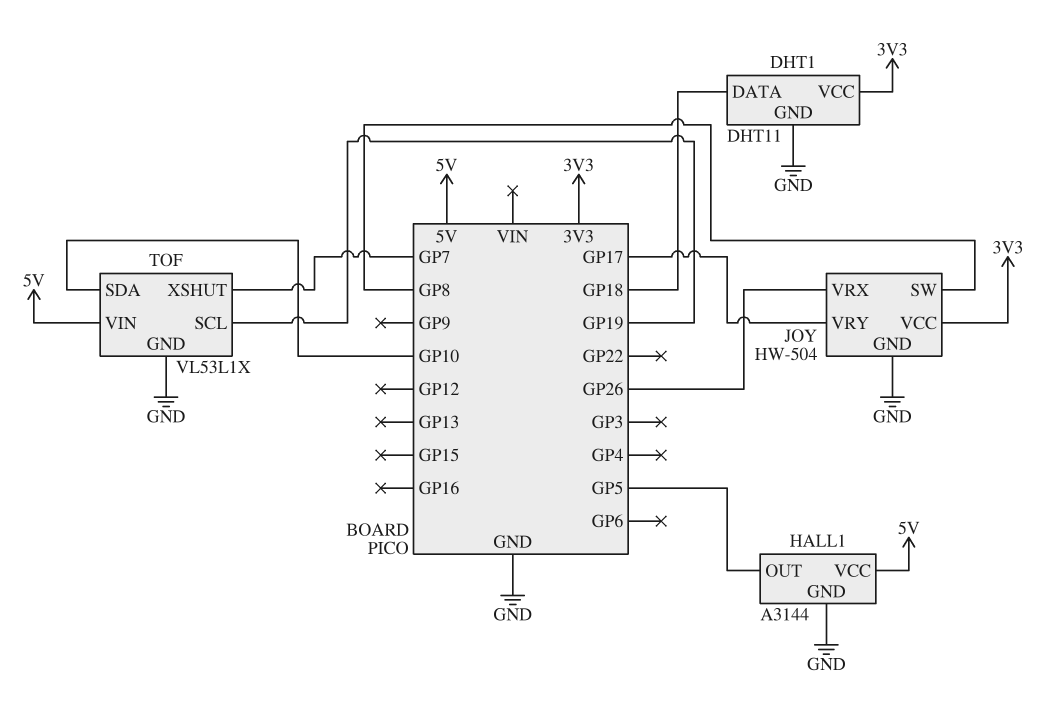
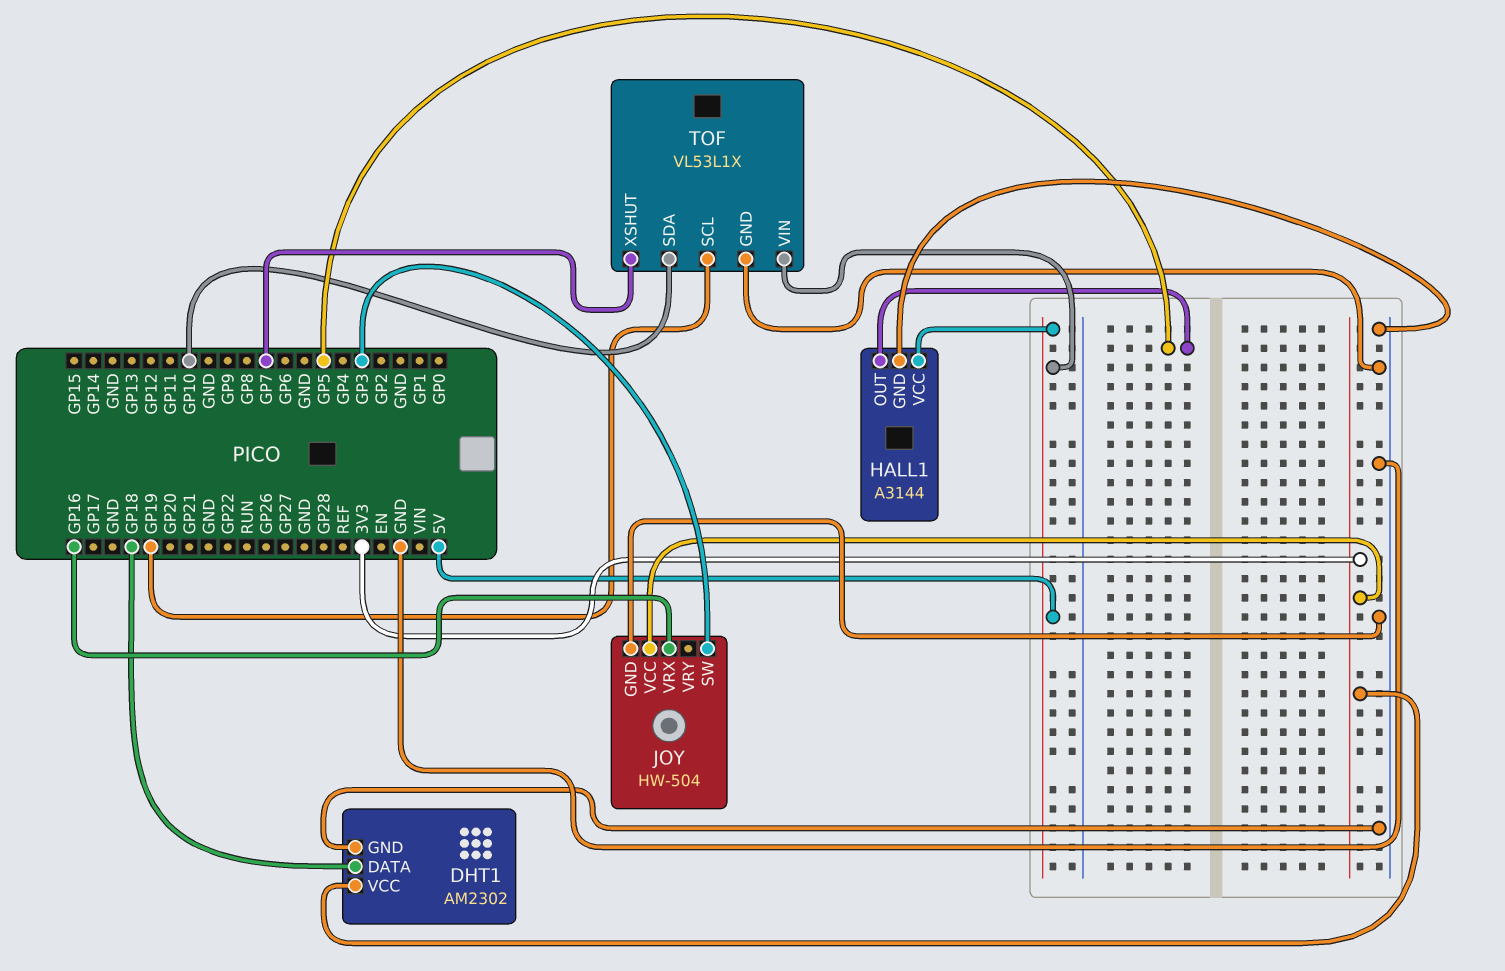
DHT1: DHT11 -> AM2302
JOY pin SW: GP8 -> GP3
JOY pin VRX: GP26 -> GP16
JOY pin VRY: GP17 -> none

